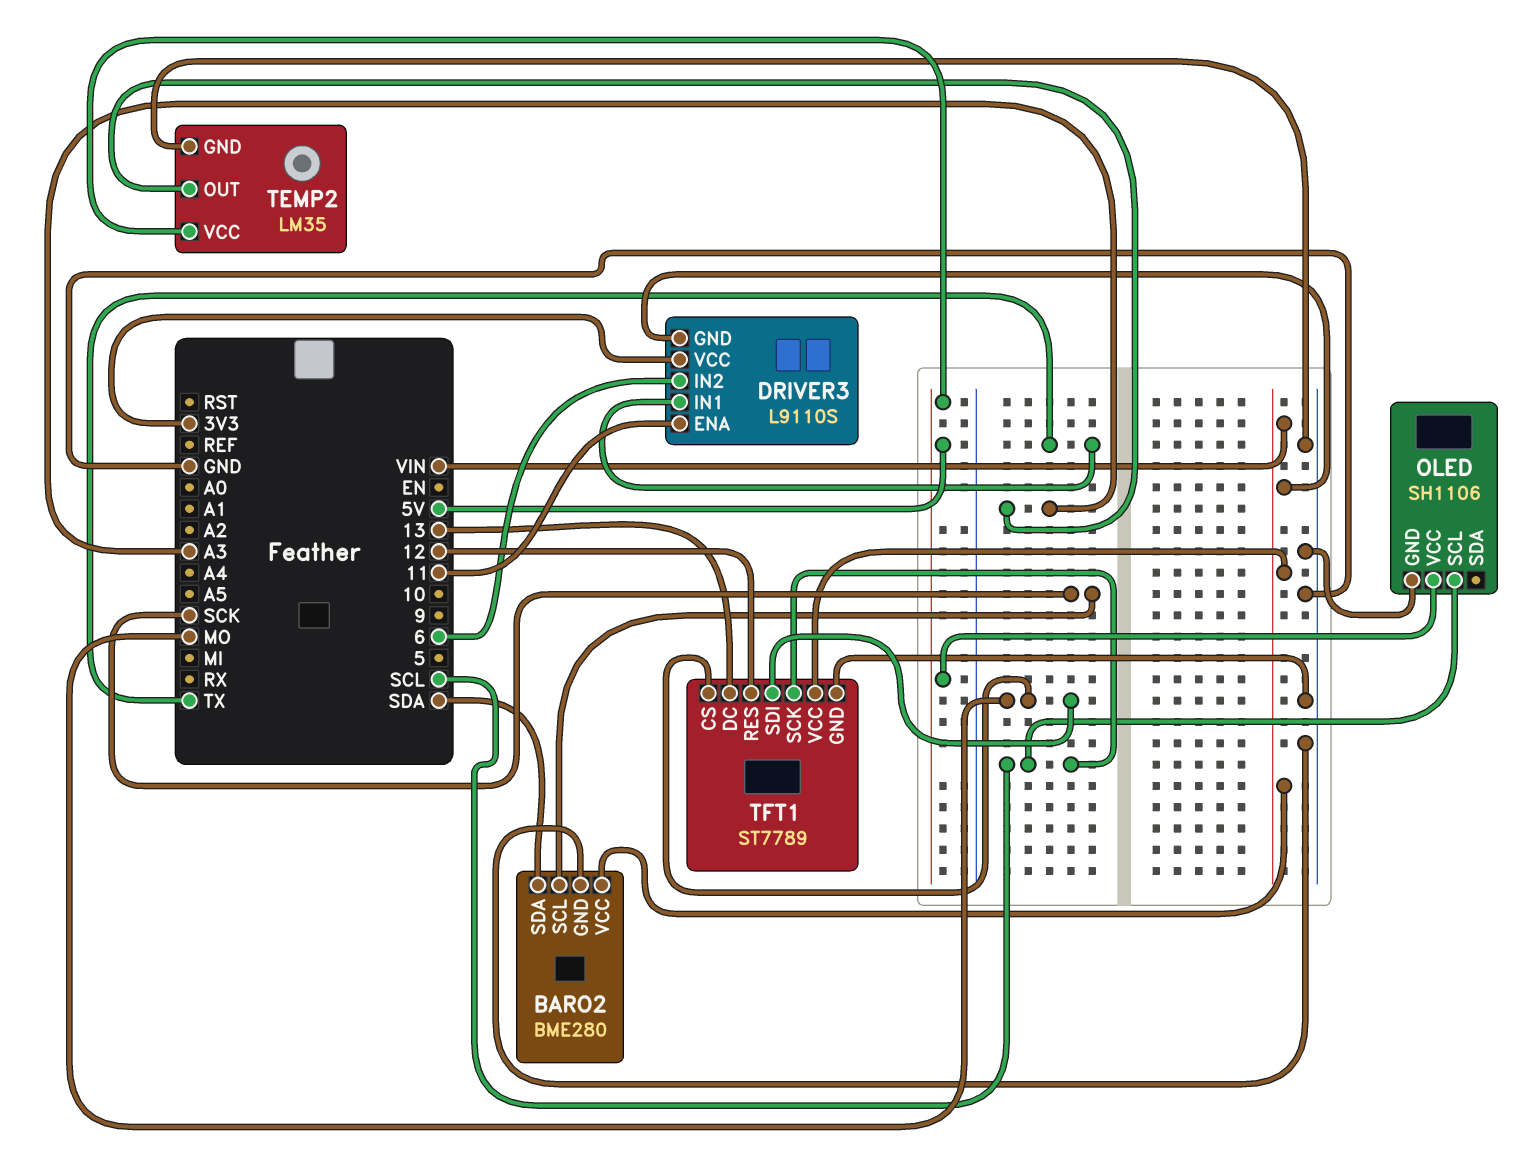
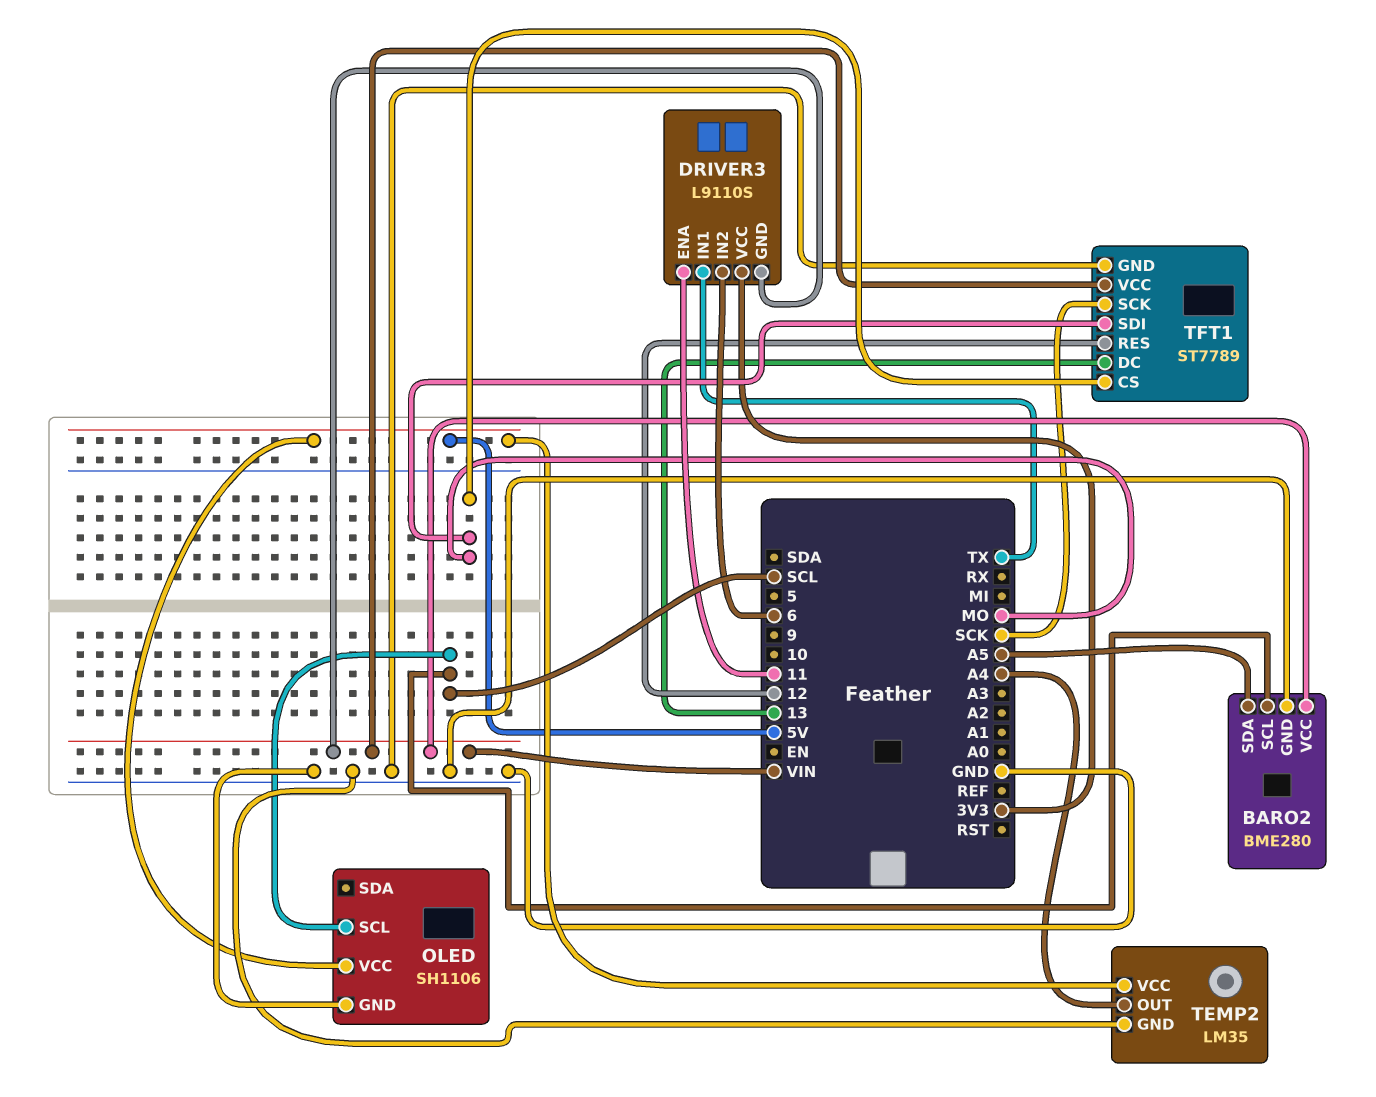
BARO2 pin SCL: SCK -> SCL
BARO2 pin SDA: SDA -> A5
TEMP2 pin OUT: A3 -> A4
TFT1 pin SCK: SCL -> SCK

